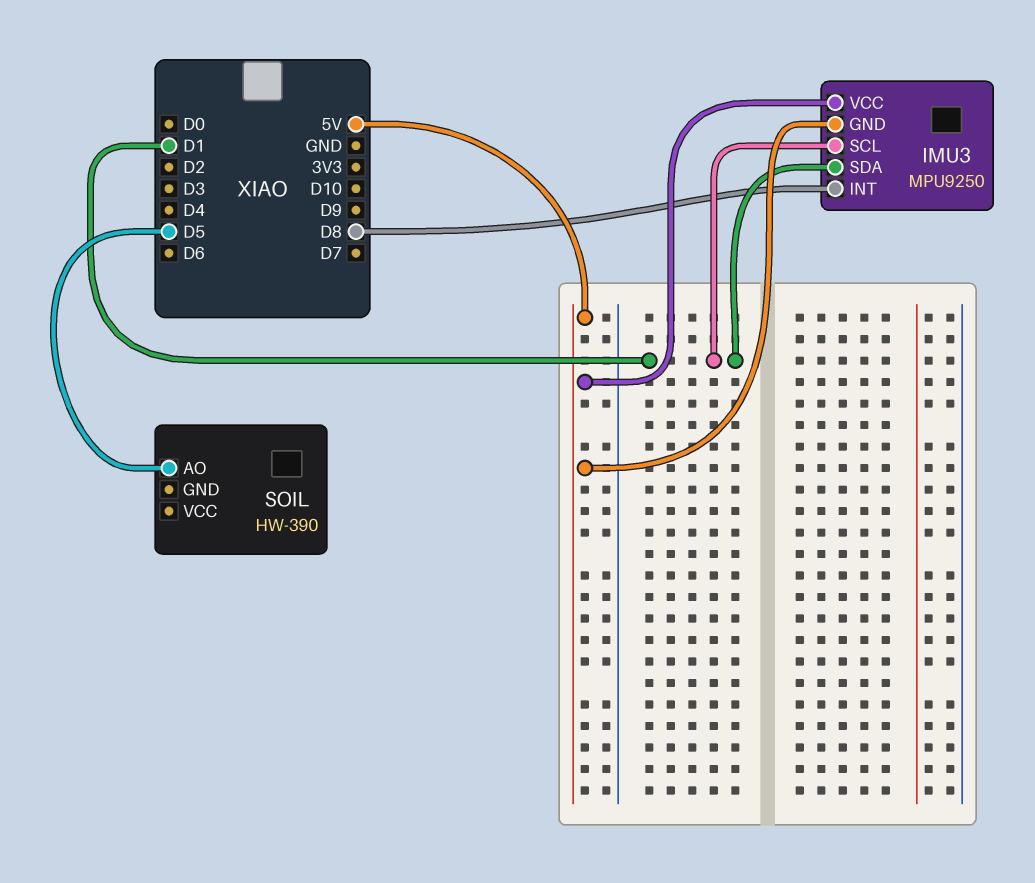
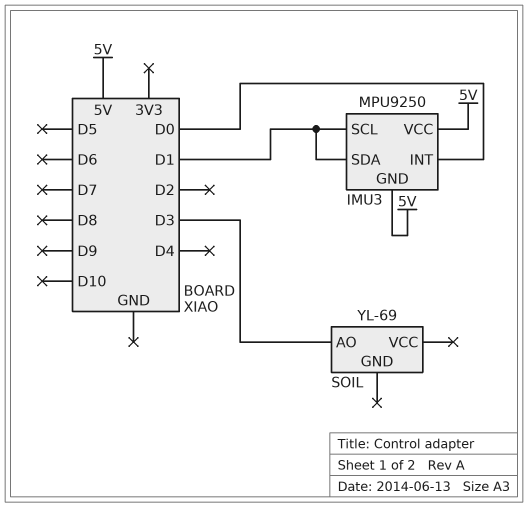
IMU3 pin INT: D8 -> D0
SOIL: HW-390 -> YL-69
SOIL pin AO: D5 -> D3

